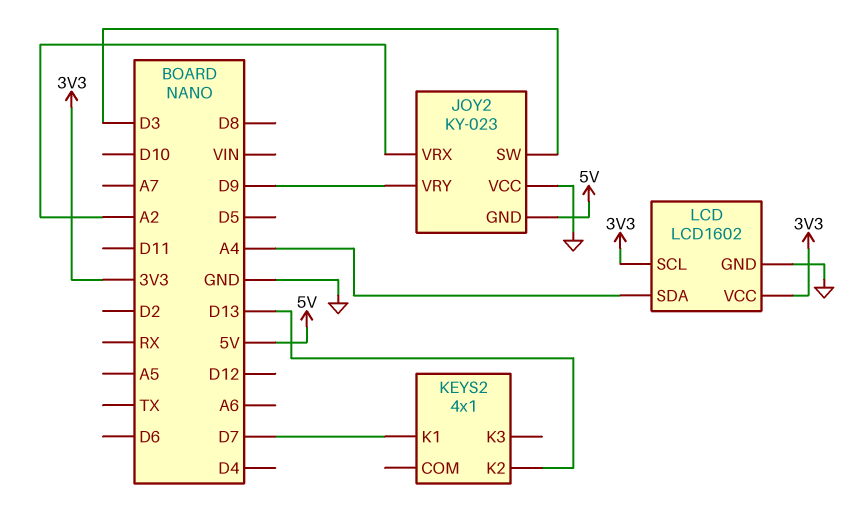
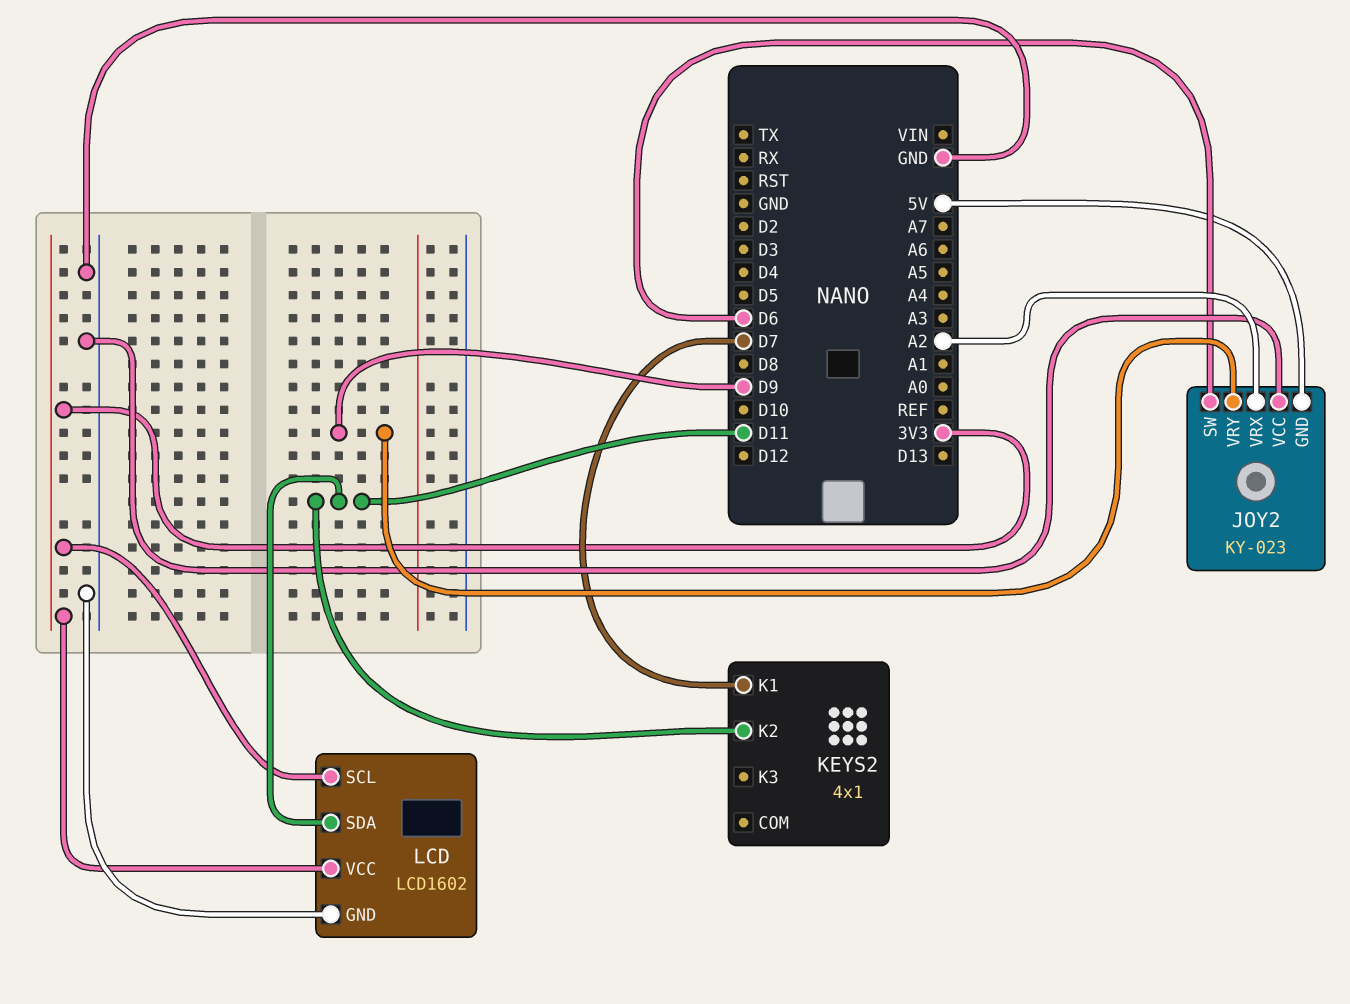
JOY2 pin SW: D3 -> D6
KEYS2 pin K2: D13 -> D11
LCD pin SDA: A4 -> D11

